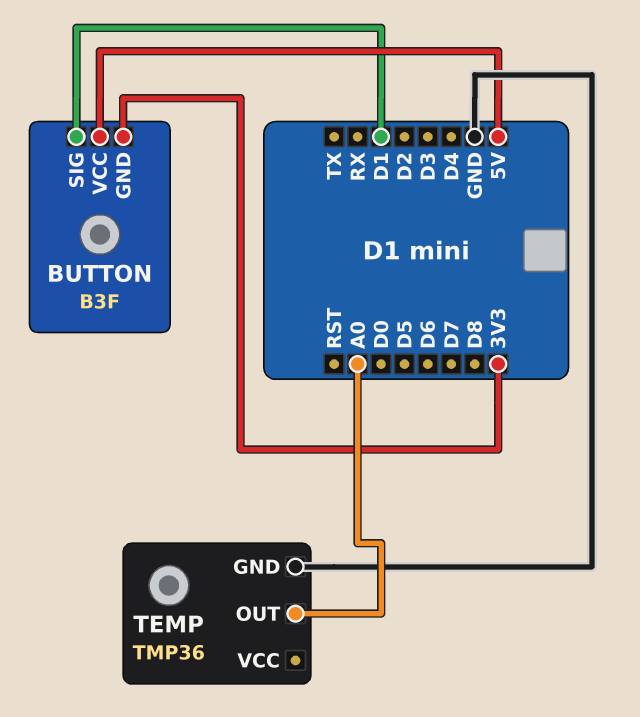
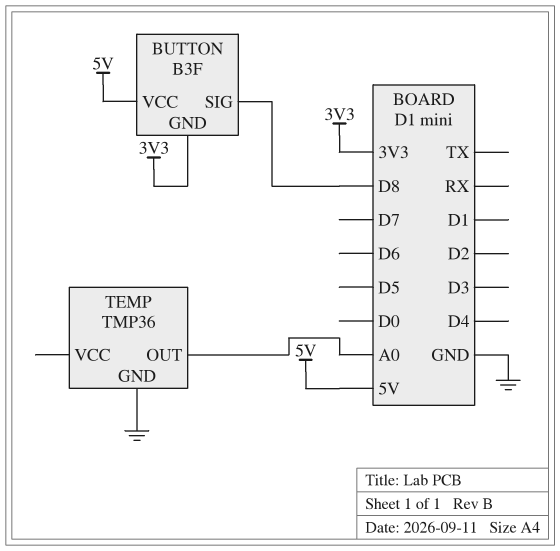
BUTTON pin SIG: D1 -> D8

